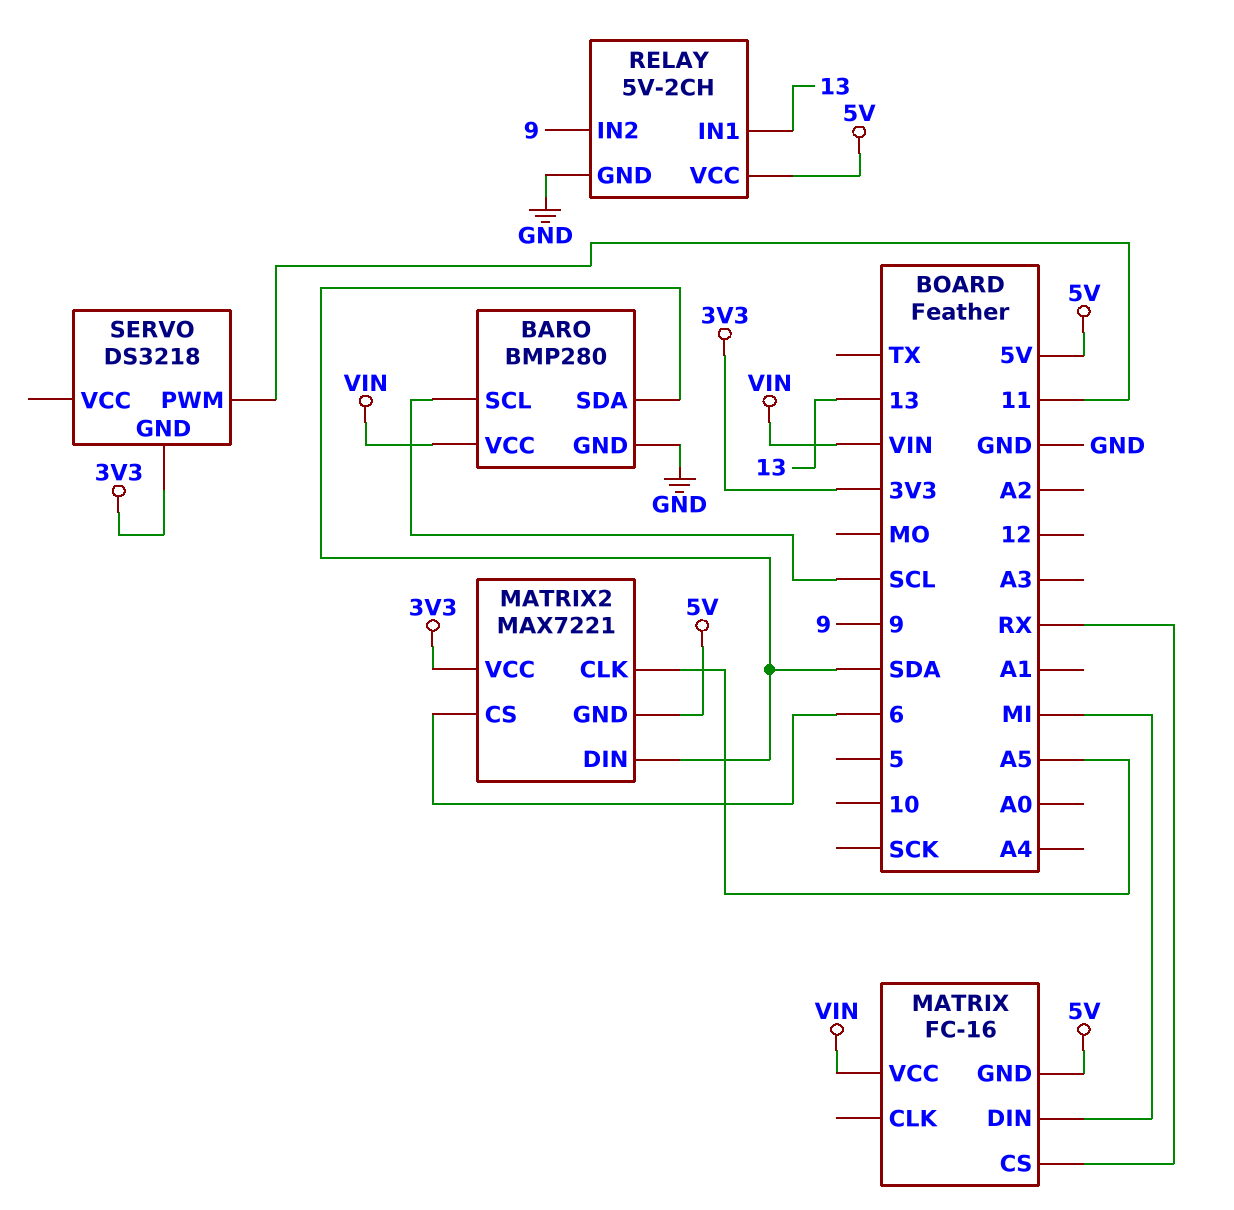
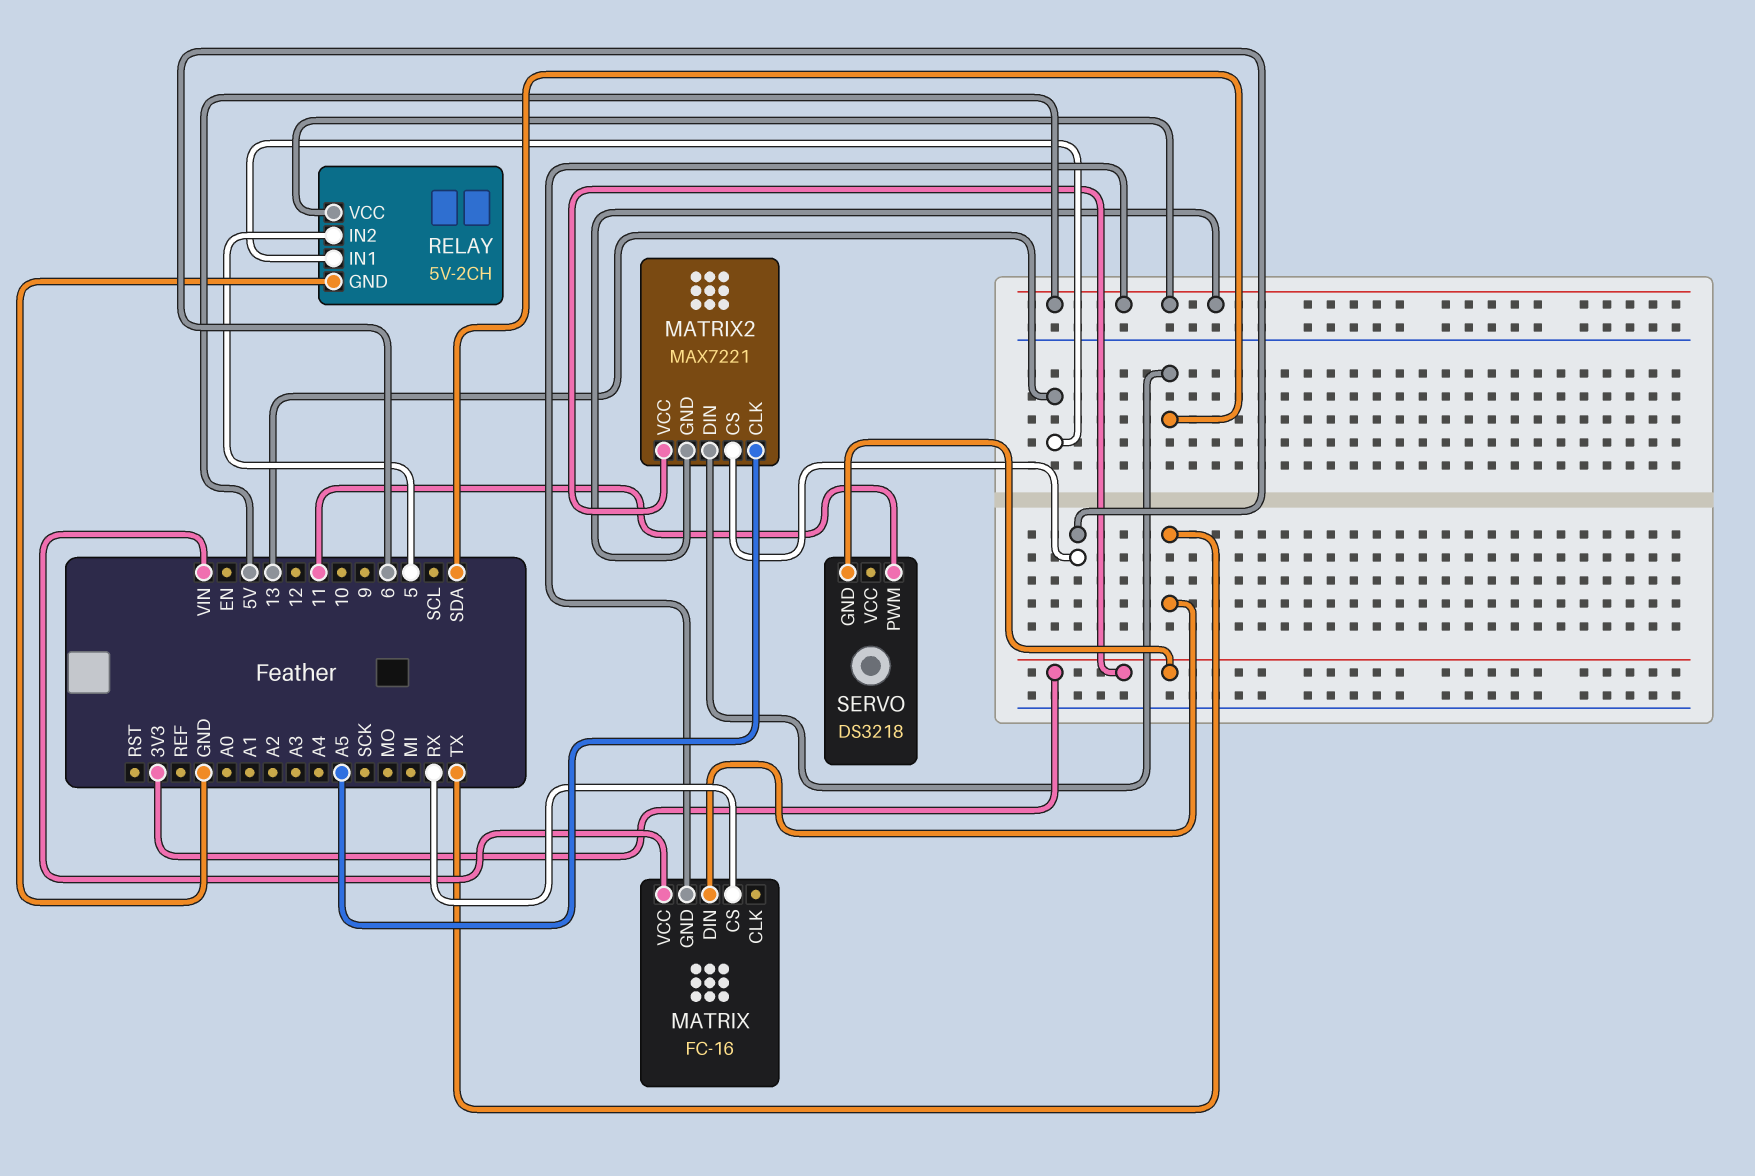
BARO: BMP280 -> none
BARO pin GND: GND -> none
BARO pin SCL: SCL -> none
BARO pin SDA: SDA -> none
BARO pin VCC: VIN -> none
MATRIX pin DIN: MI -> TX
RELAY pin IN2: 9 -> 5

